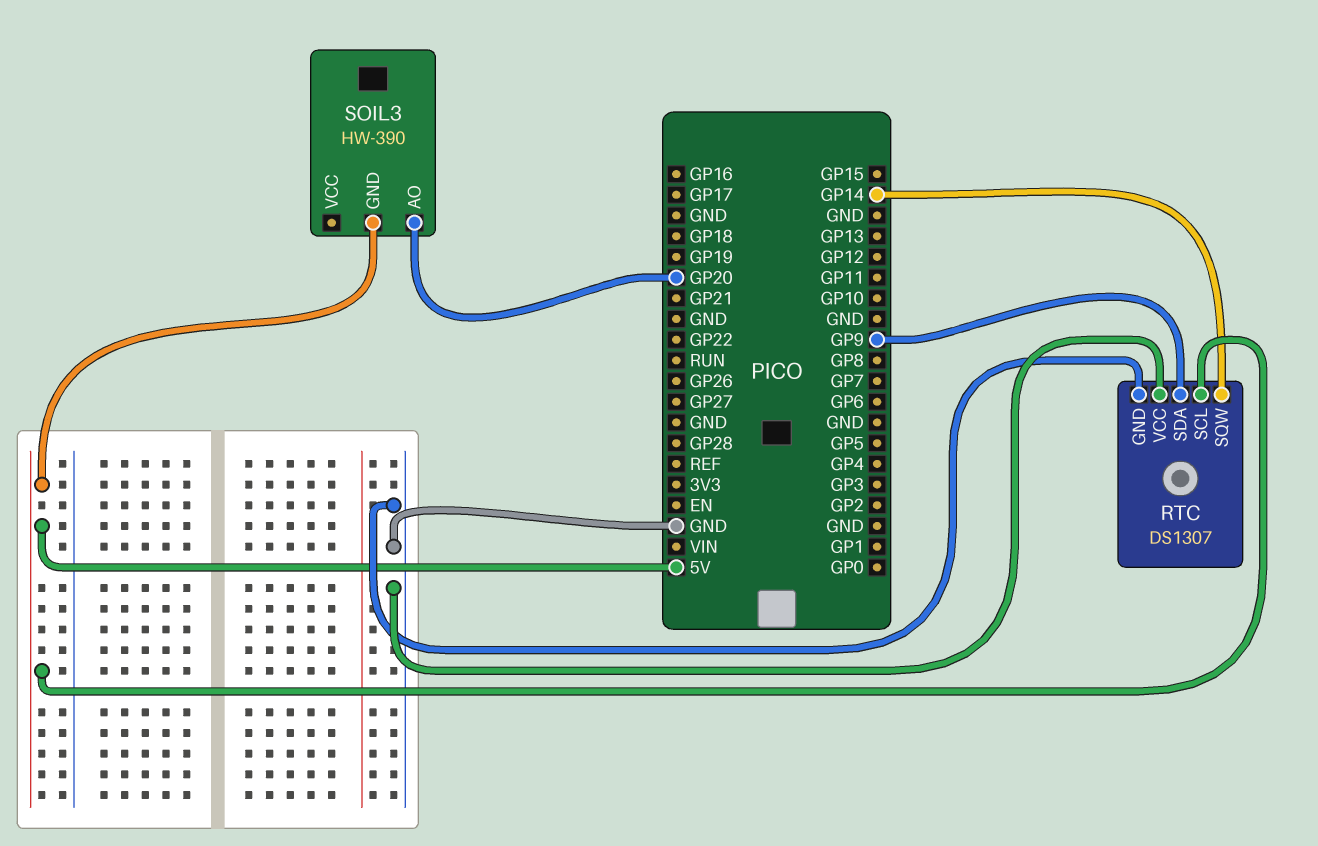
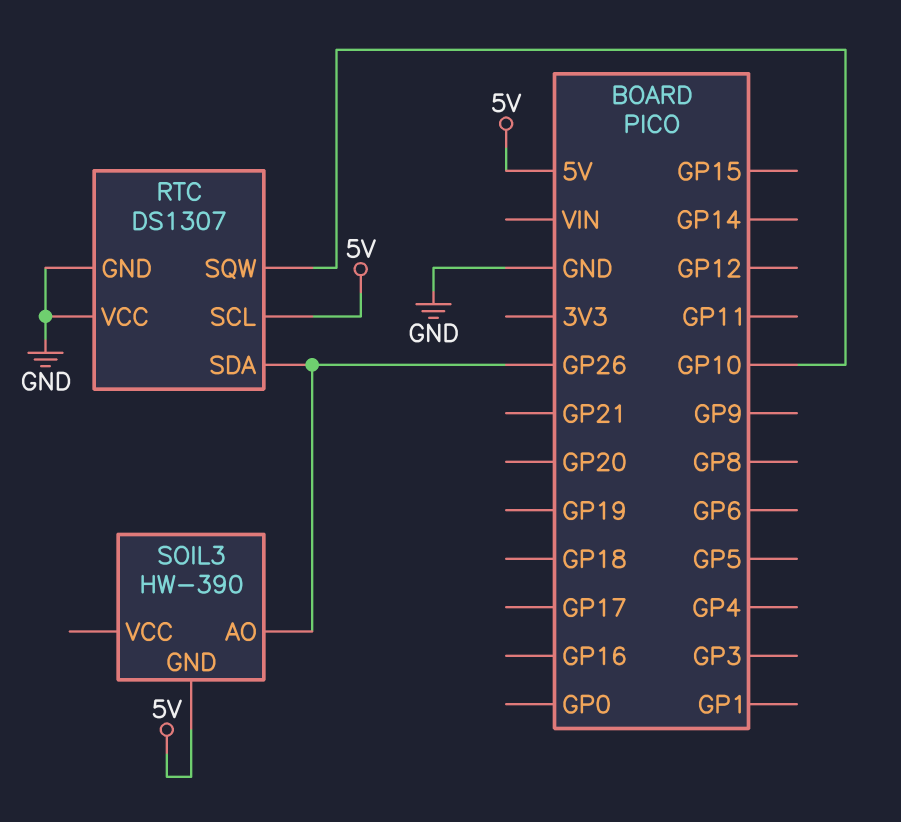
RTC pin SDA: GP9 -> GP26
RTC pin SQW: GP14 -> GP10
SOIL3 pin AO: GP20 -> GP26

